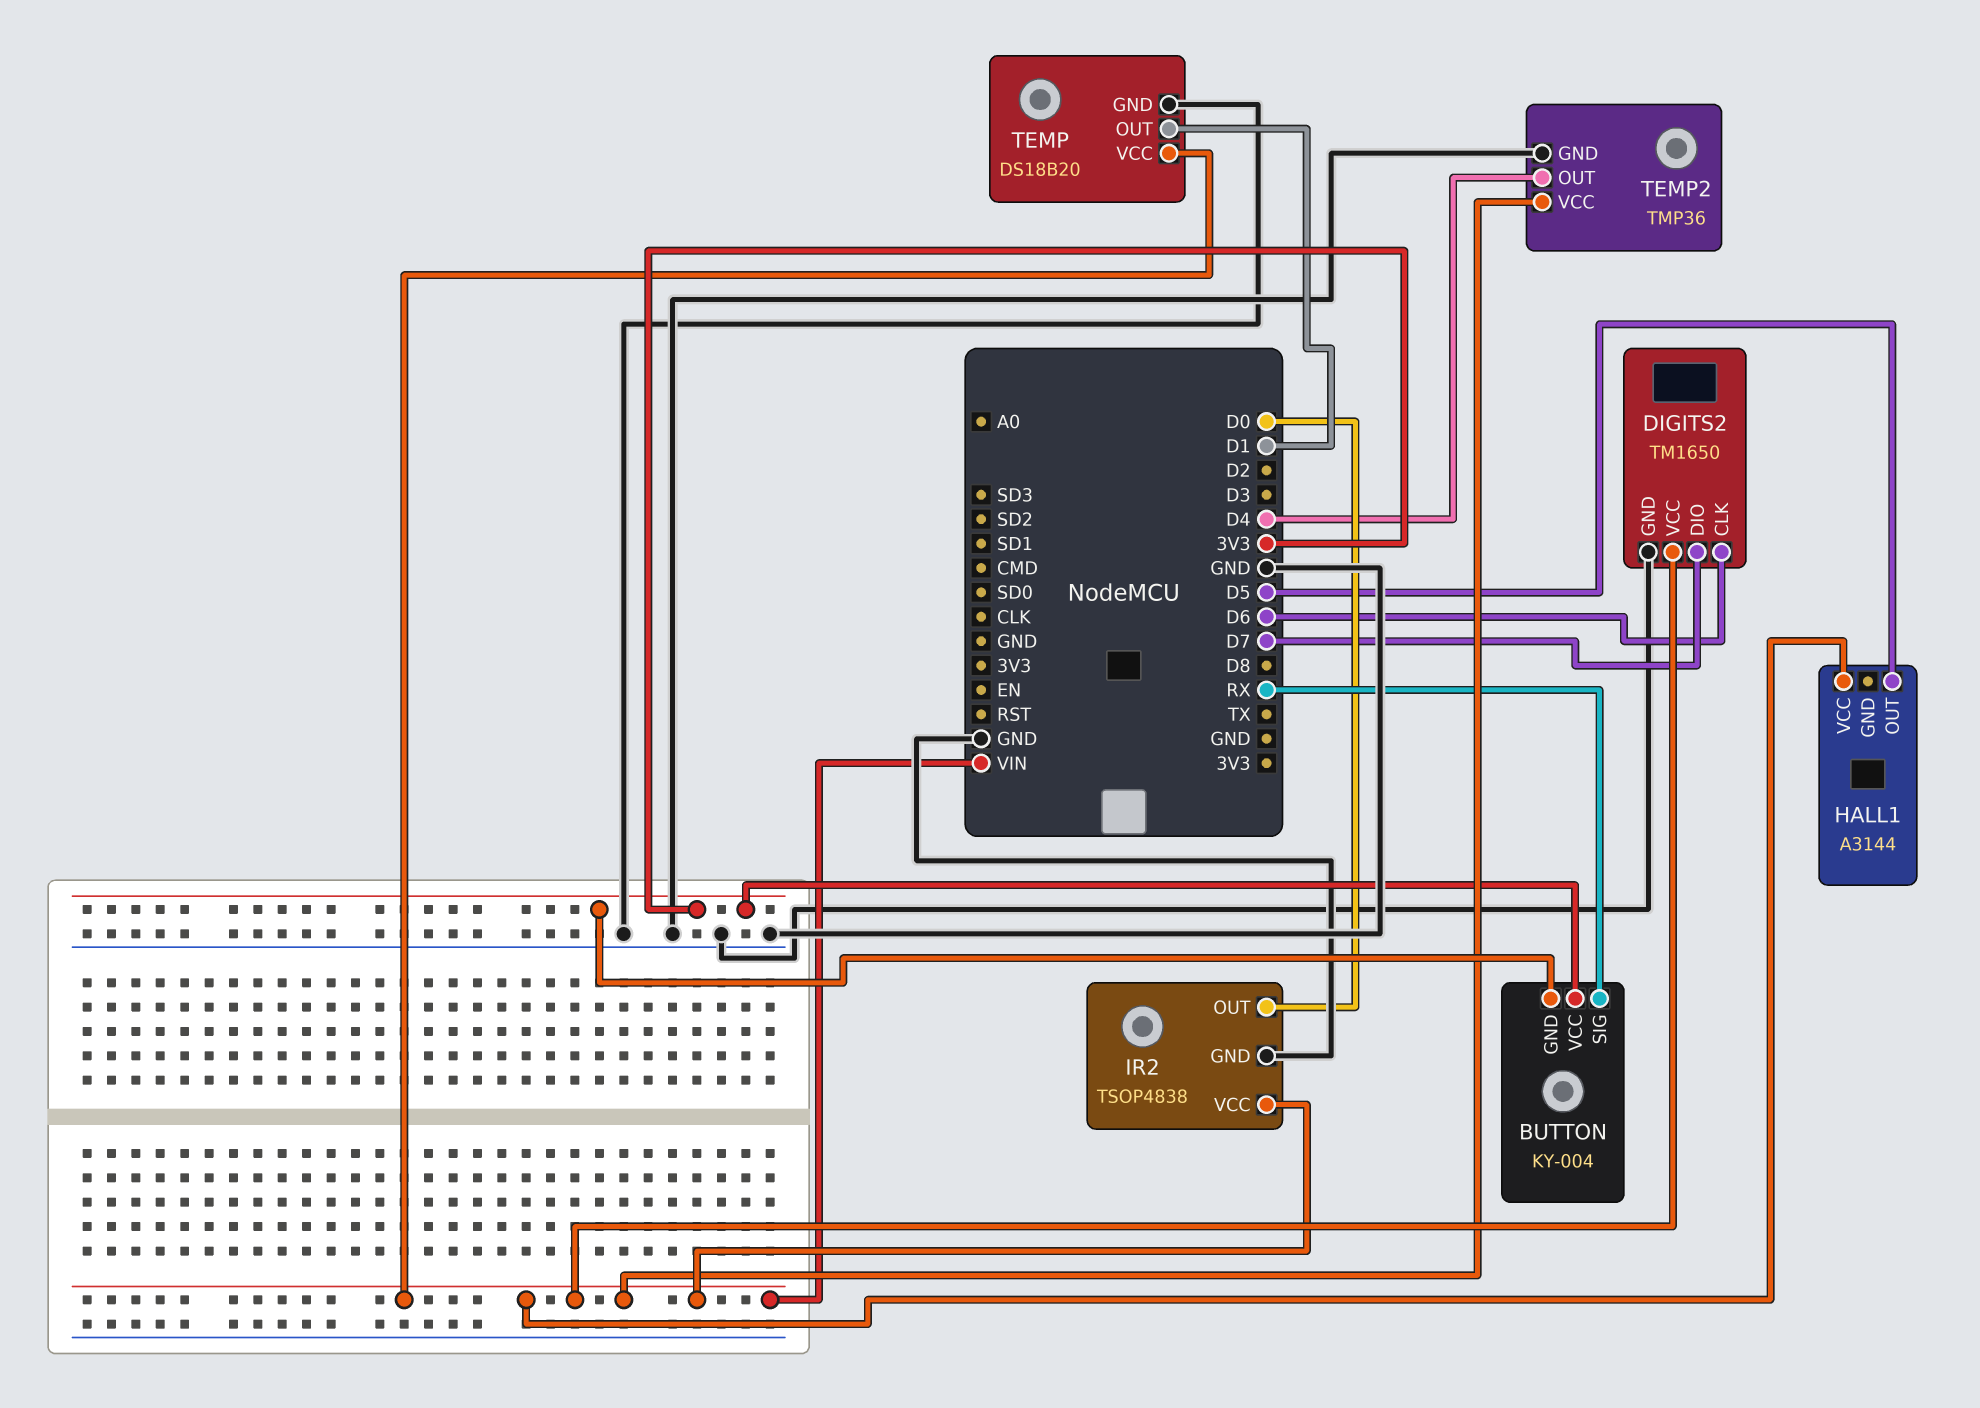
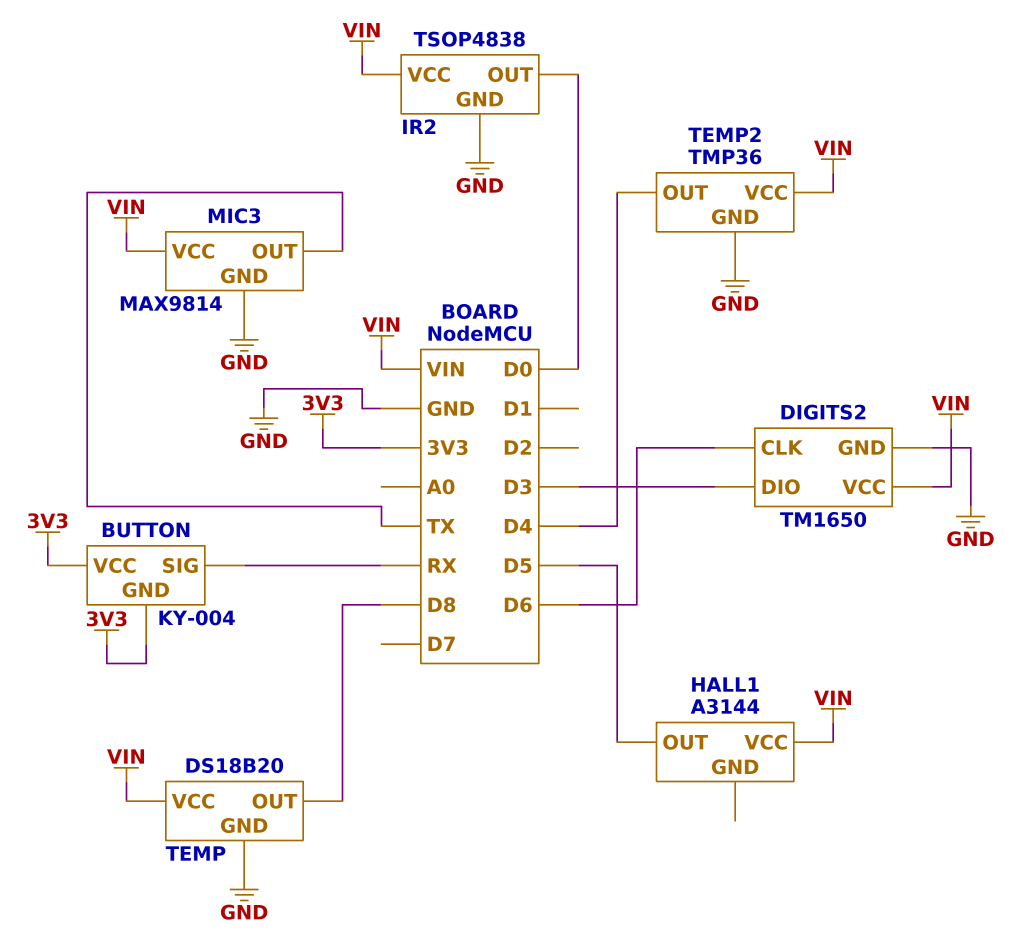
DIGITS2 pin DIO: D7 -> D3
MIC3: none -> MAX9814
MIC3 pin GND: none -> GND
MIC3 pin OUT: none -> TX
MIC3 pin VCC: none -> VIN
TEMP pin OUT: D1 -> D8

